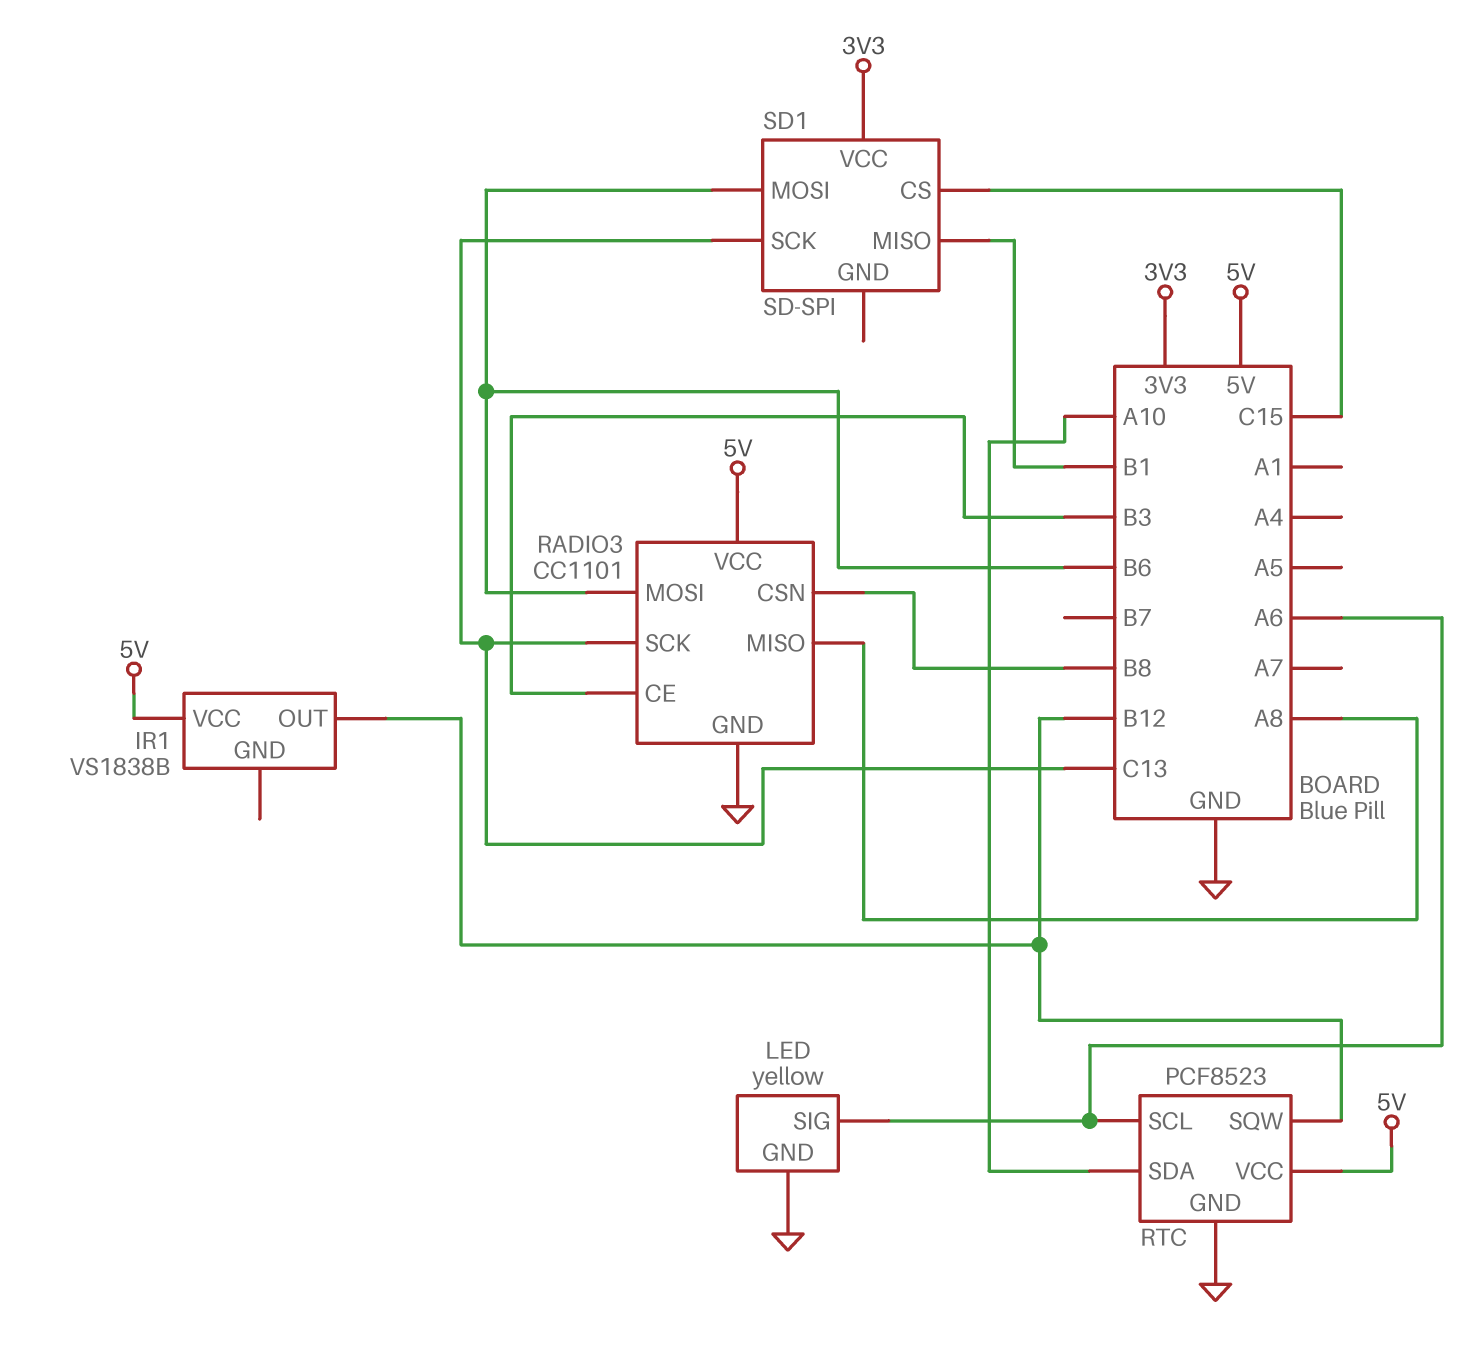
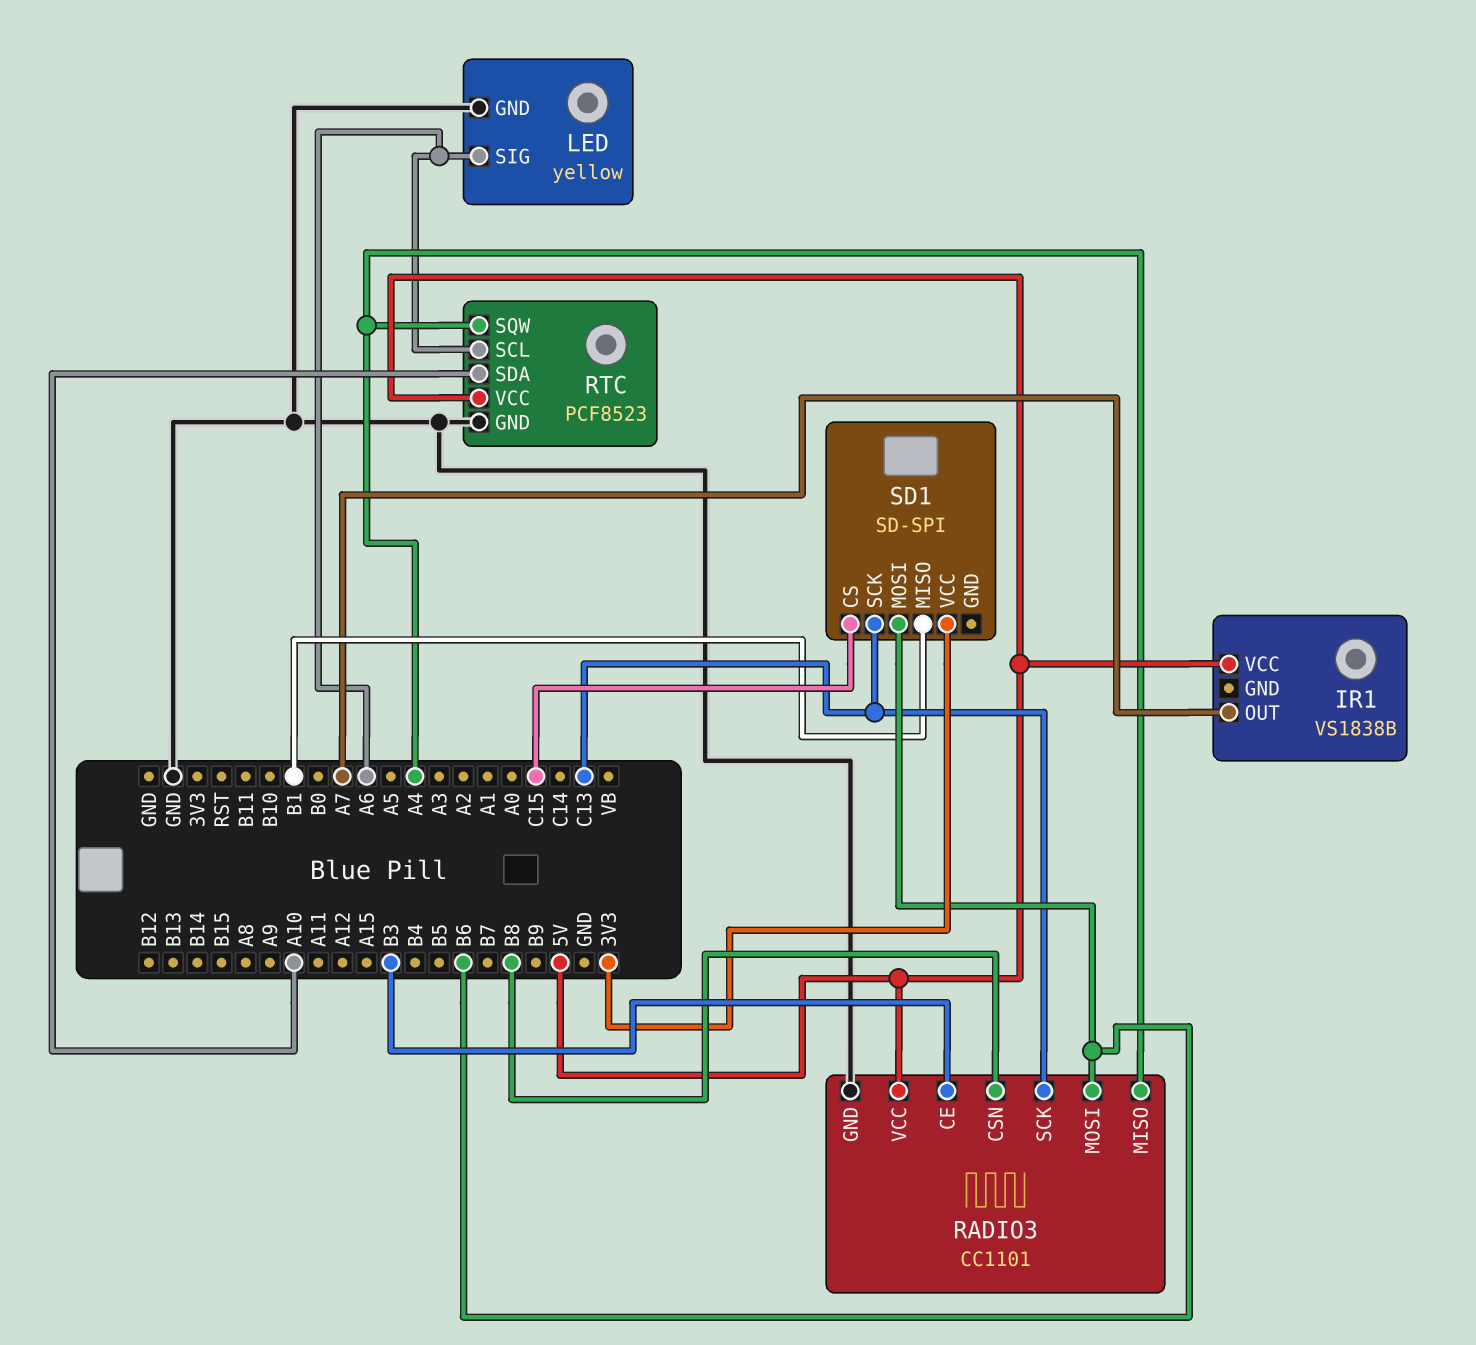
IR1 pin OUT: B12 -> A7
RADIO3 pin MISO: A8 -> A4
RTC pin SQW: B12 -> A4

